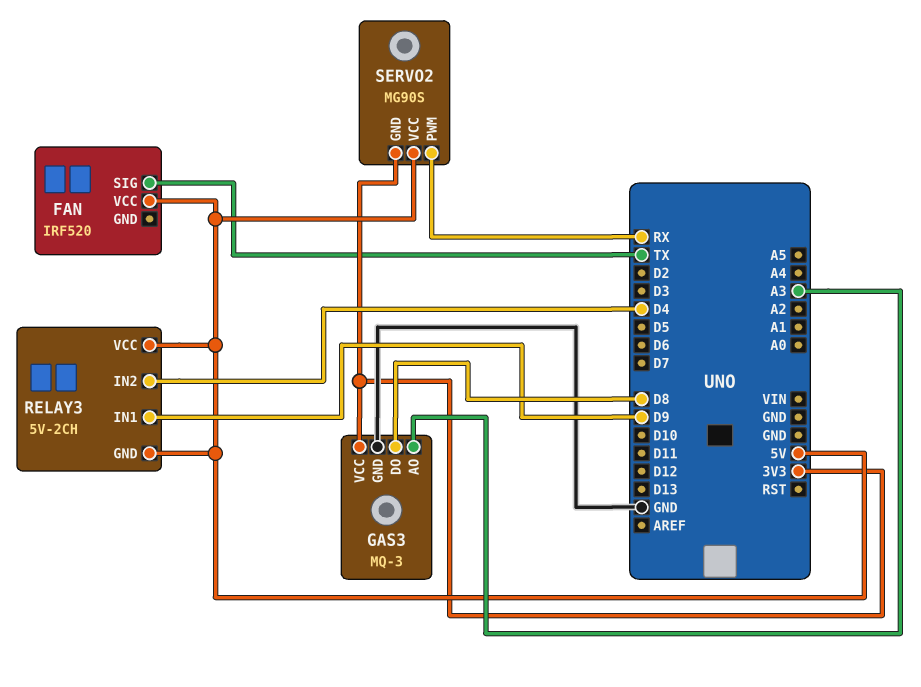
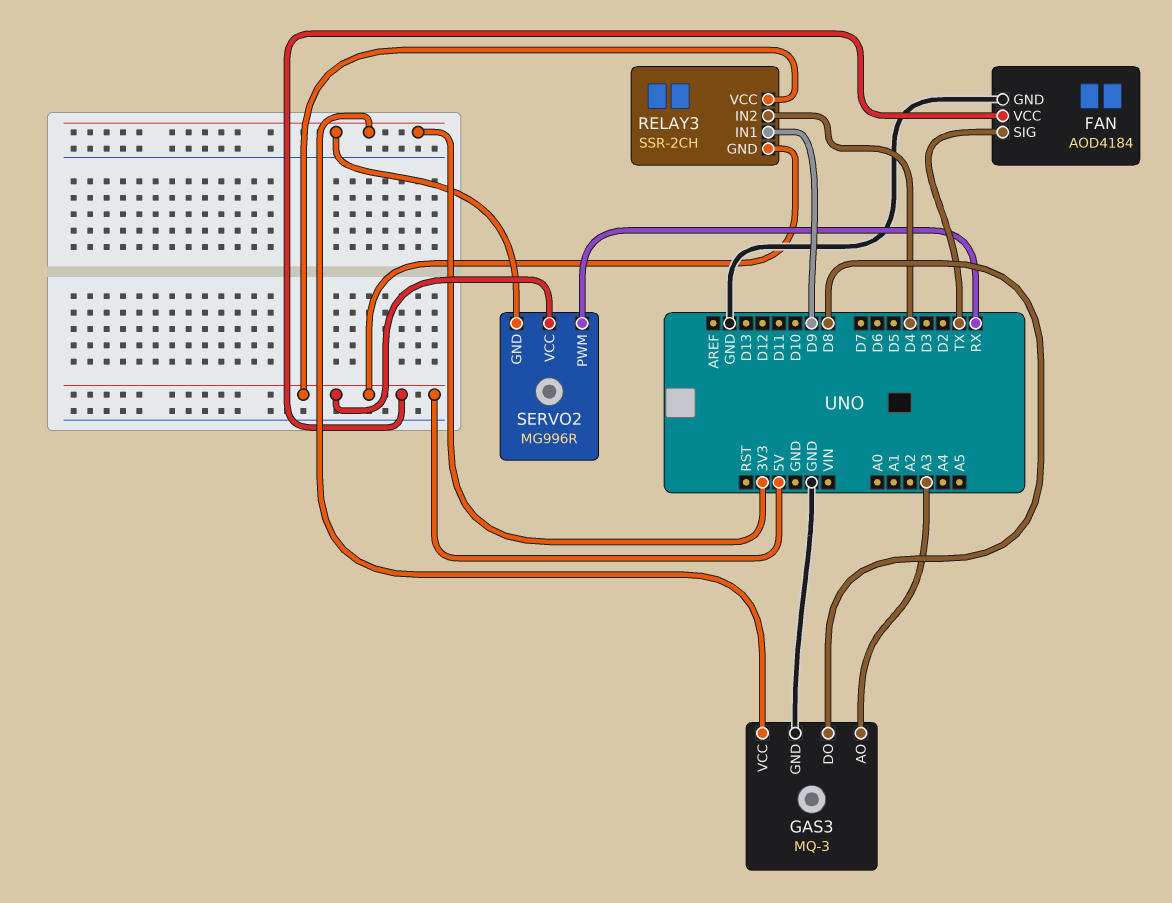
FAN: IRF520 -> AOD4184
FAN pin GND: none -> GND
RELAY3: 5V-2CH -> SSR-2CH
SERVO2: MG90S -> MG996R

